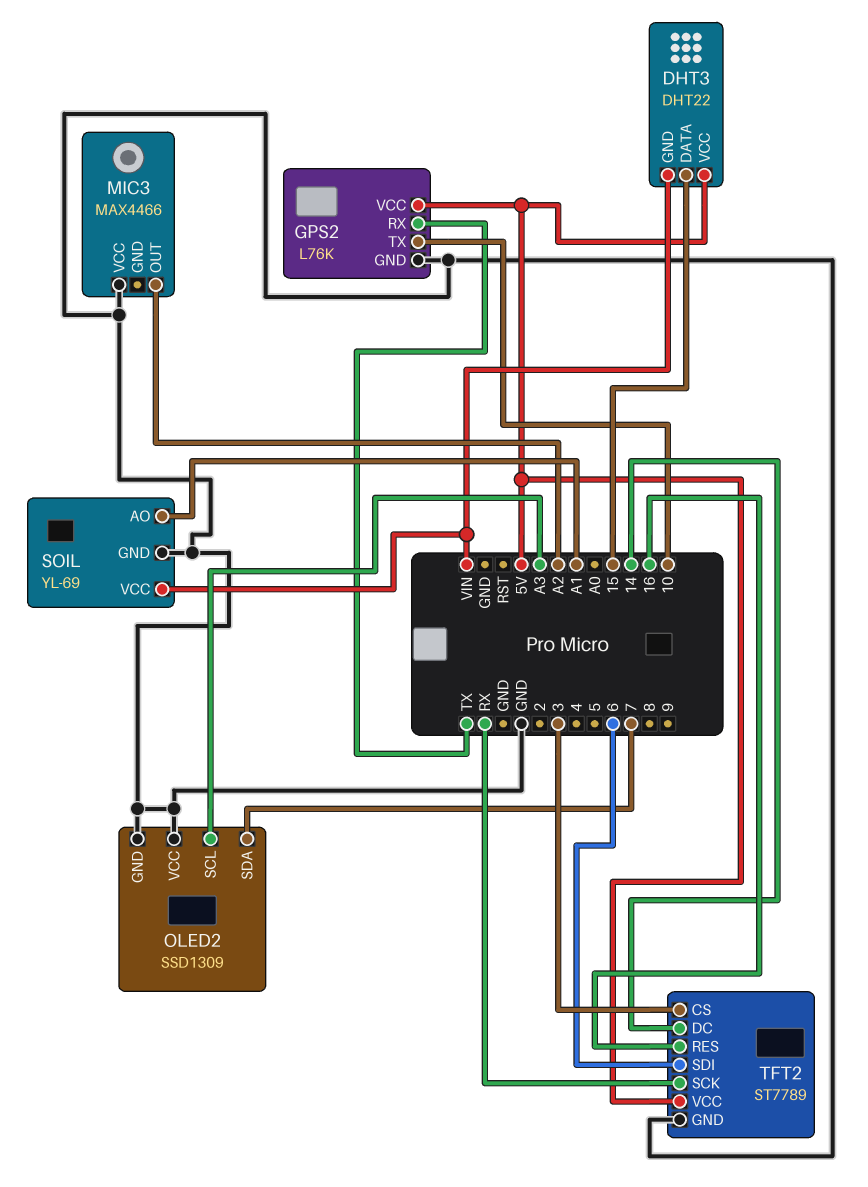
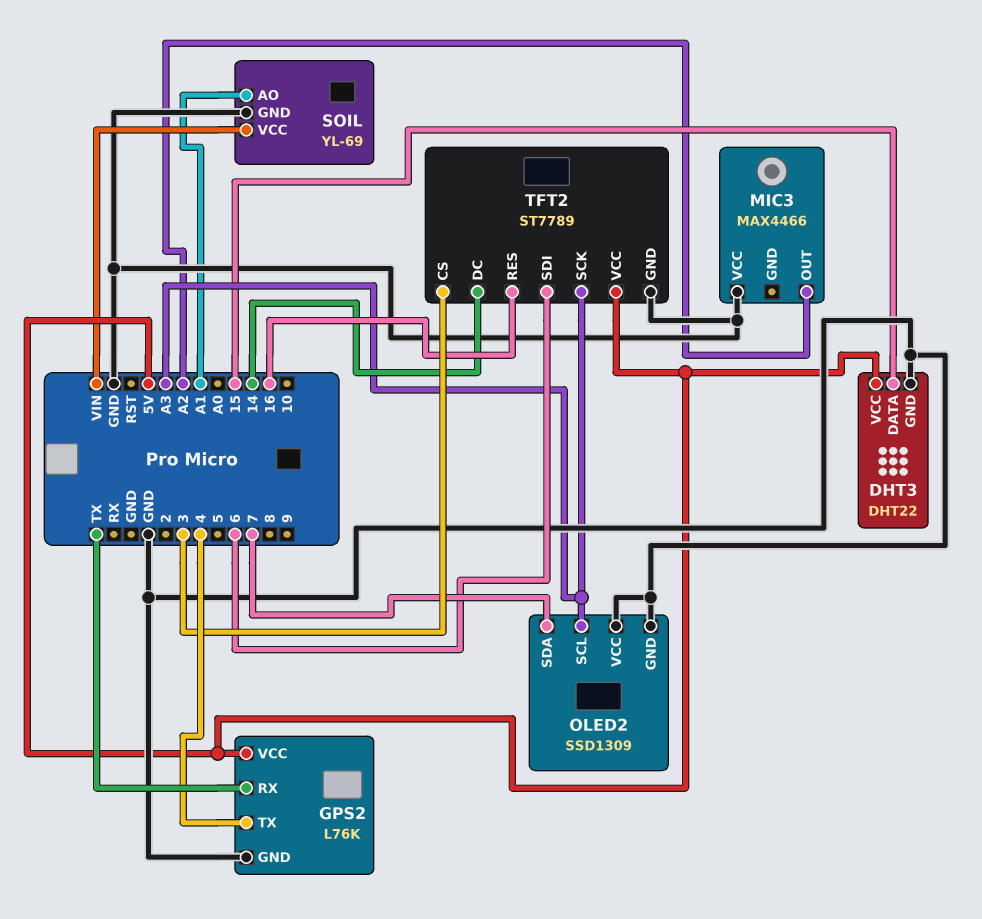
DHT3 pin GND: VIN -> GND
GPS2 pin TX: 10 -> 4
TFT2 pin SCK: RX -> A3

